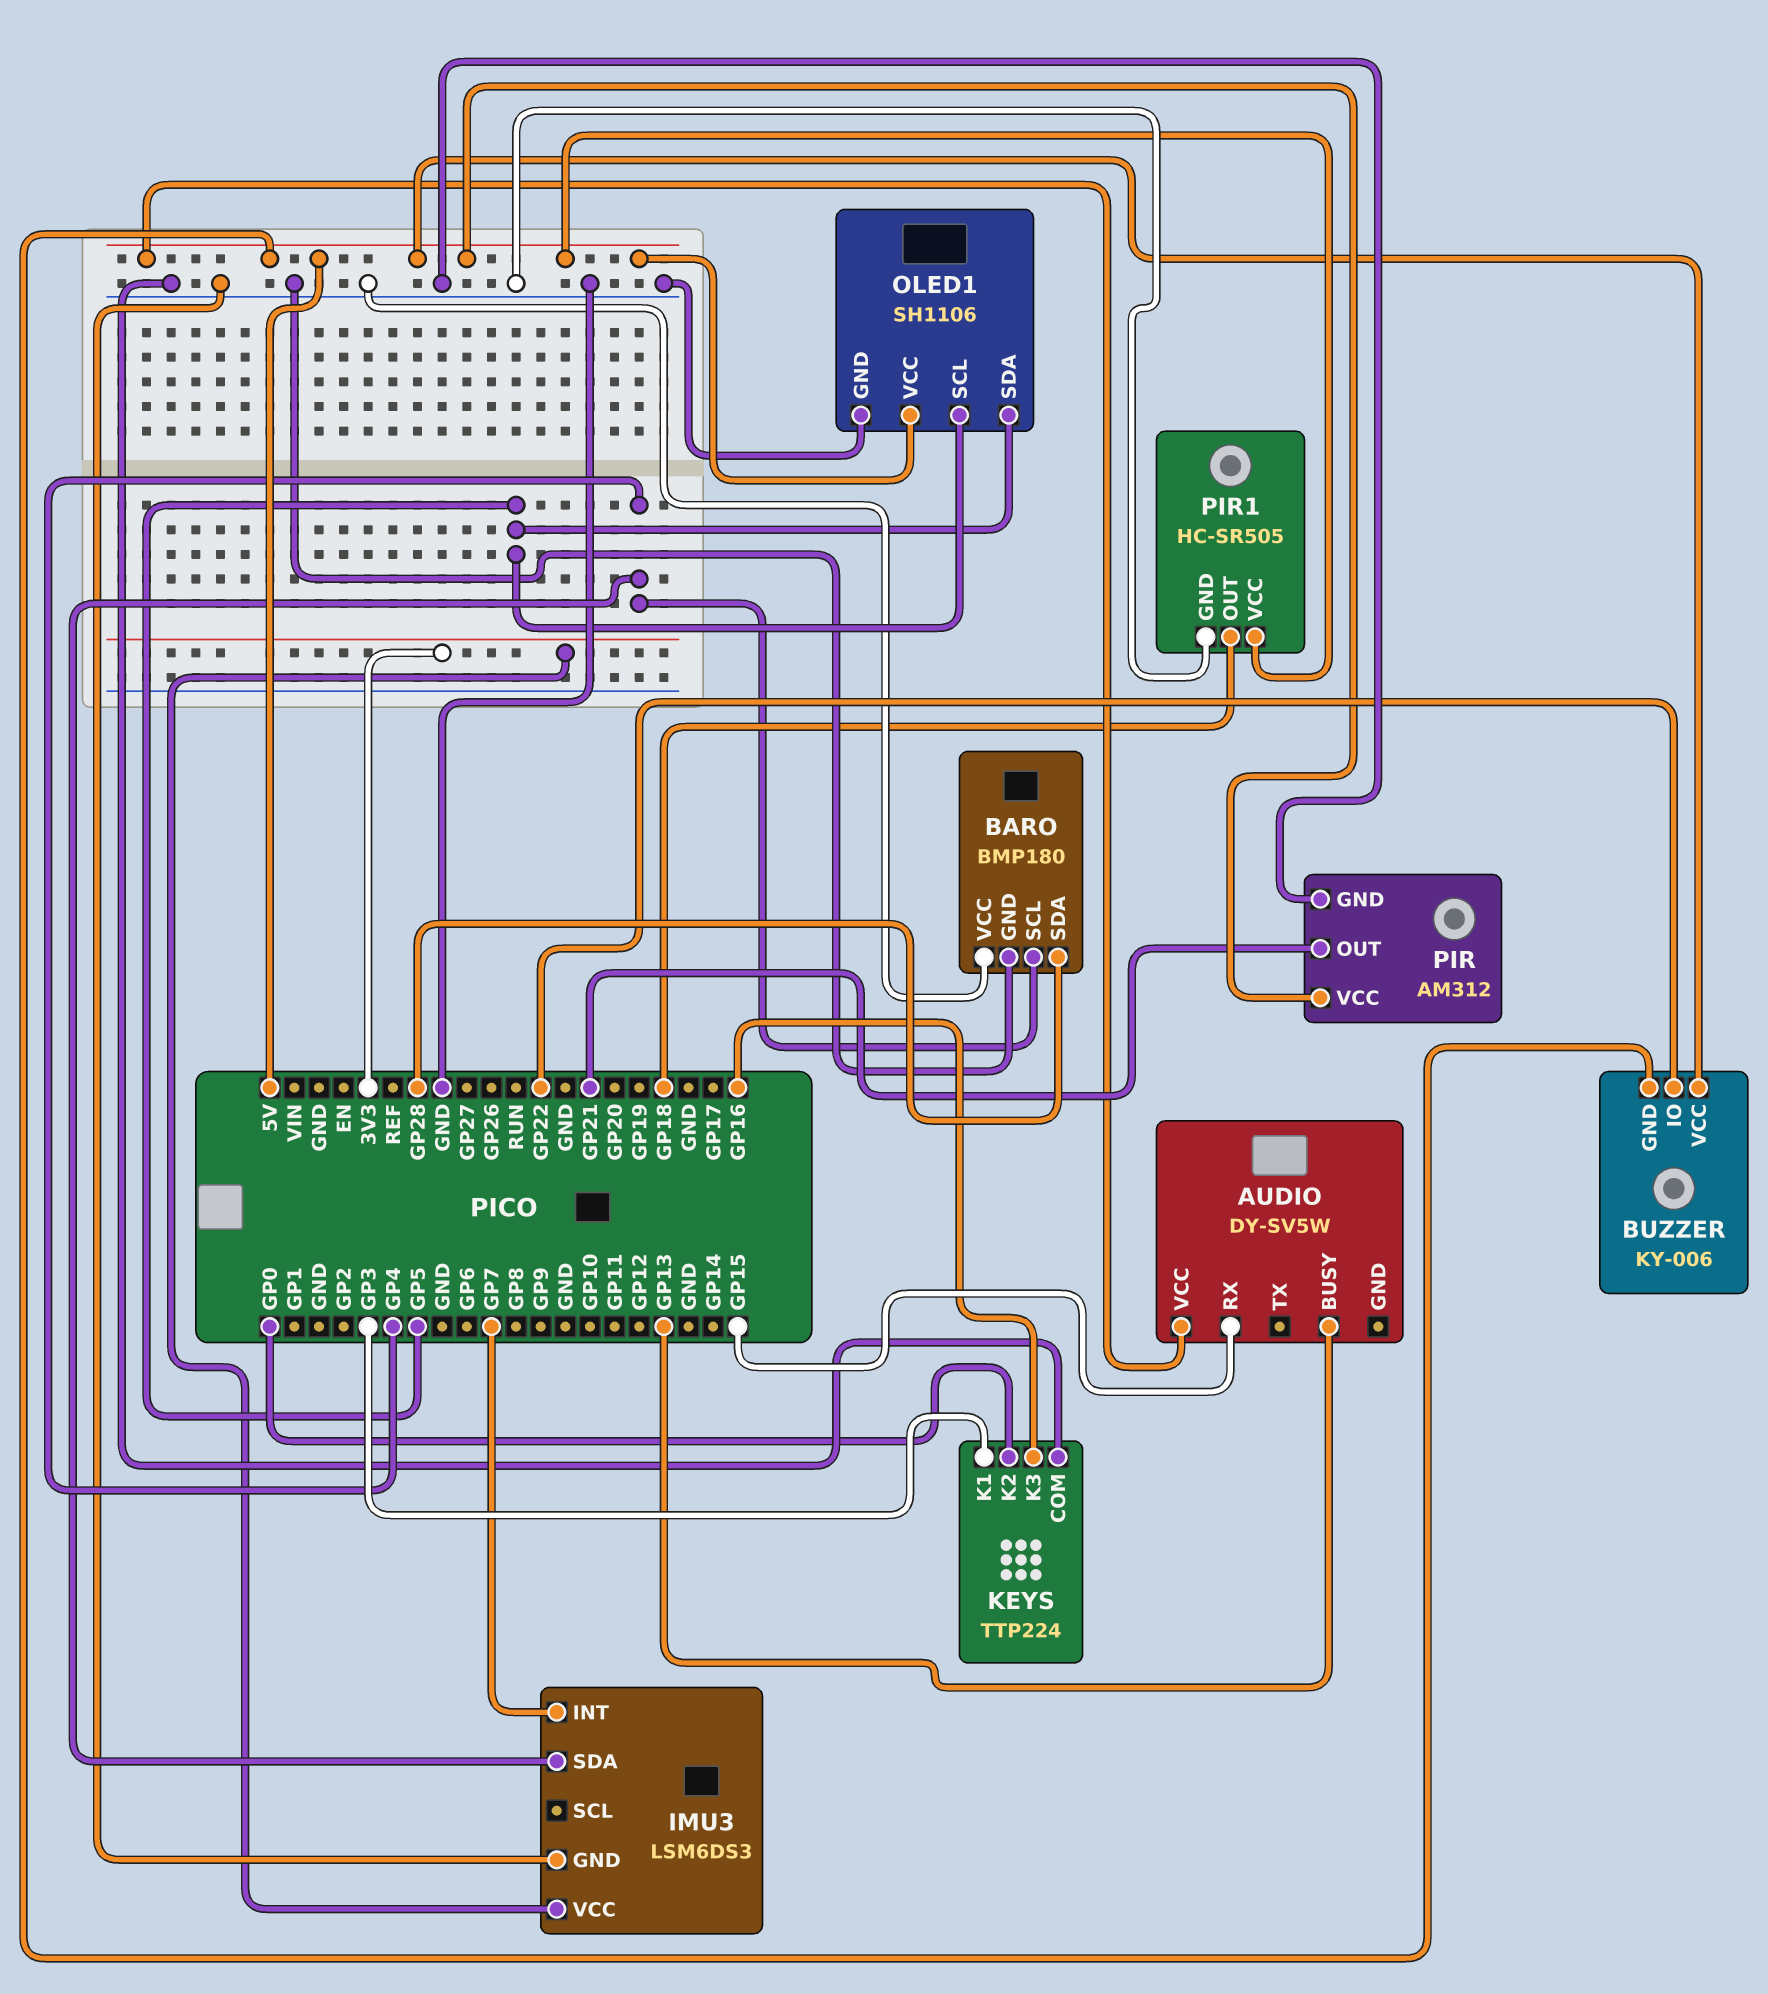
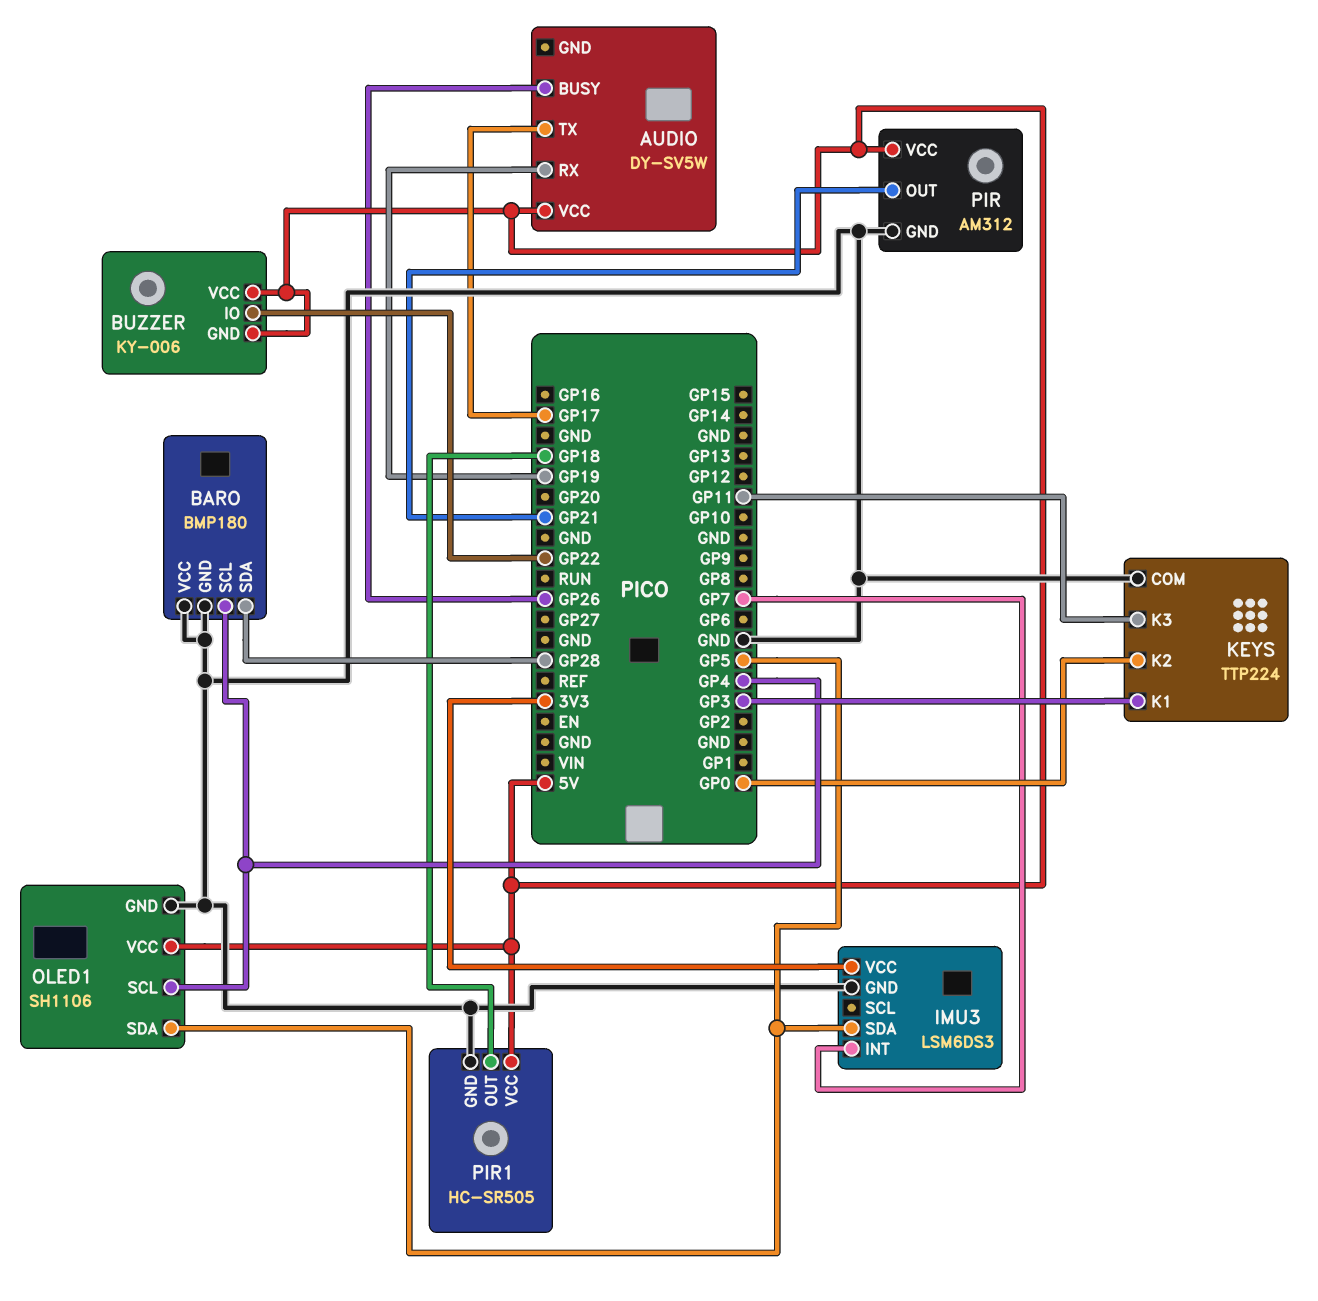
AUDIO pin BUSY: GP13 -> GP26
AUDIO pin RX: GP15 -> GP19
AUDIO pin TX: none -> GP17
IMU3 pin SDA: GP4 -> GP5
KEYS pin K3: GP16 -> GP11
OLED1 pin SCL: GP5 -> GP4

